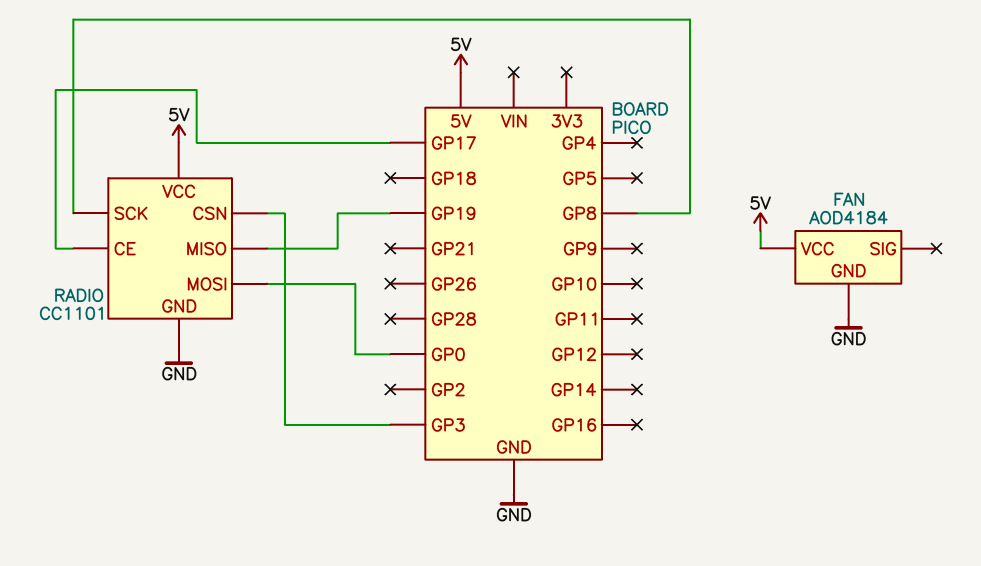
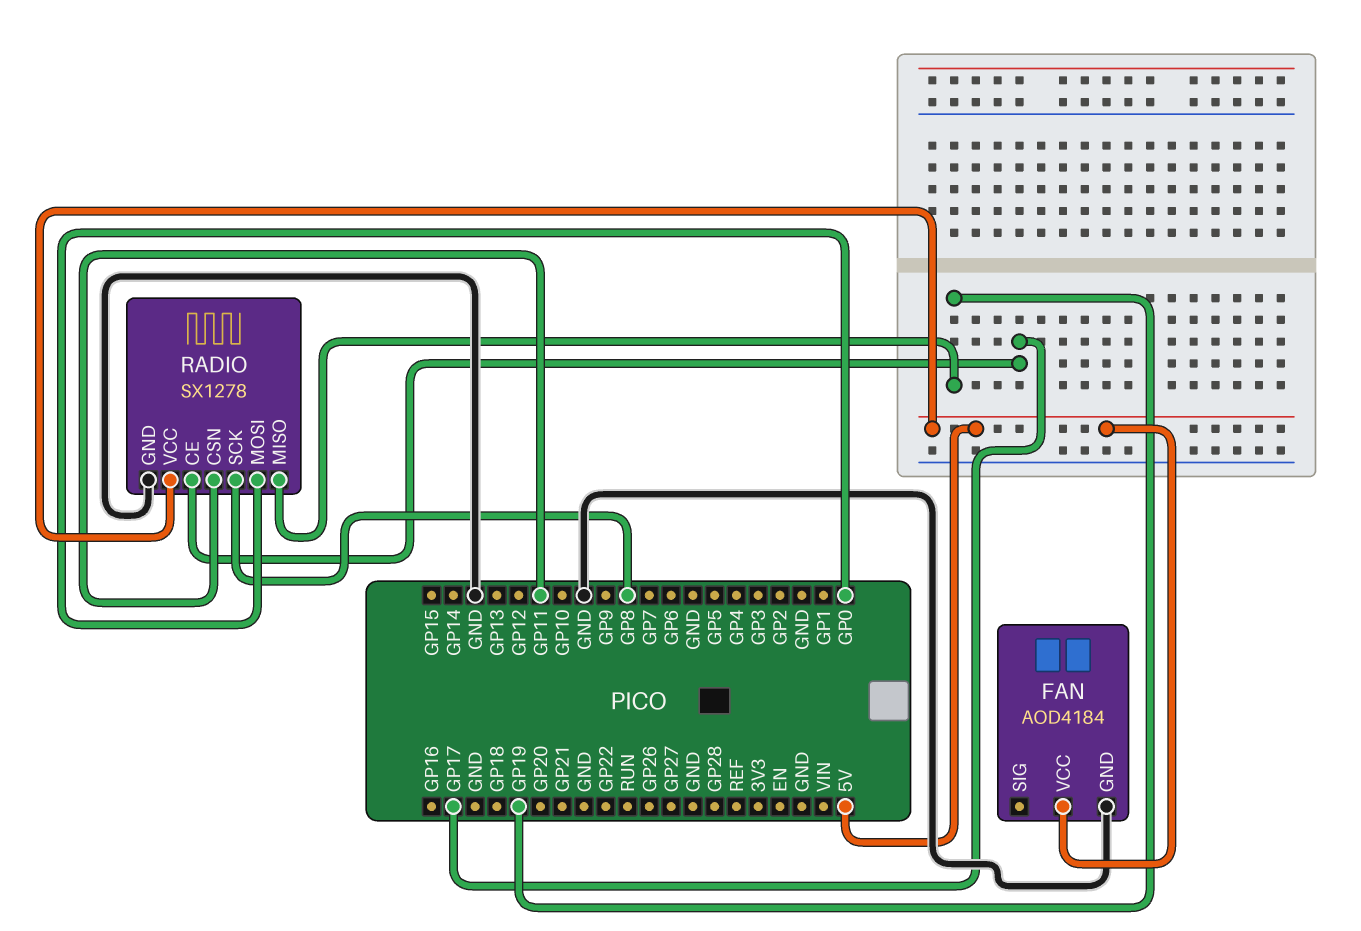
RADIO: CC1101 -> SX1278
RADIO pin CSN: GP3 -> GP11

